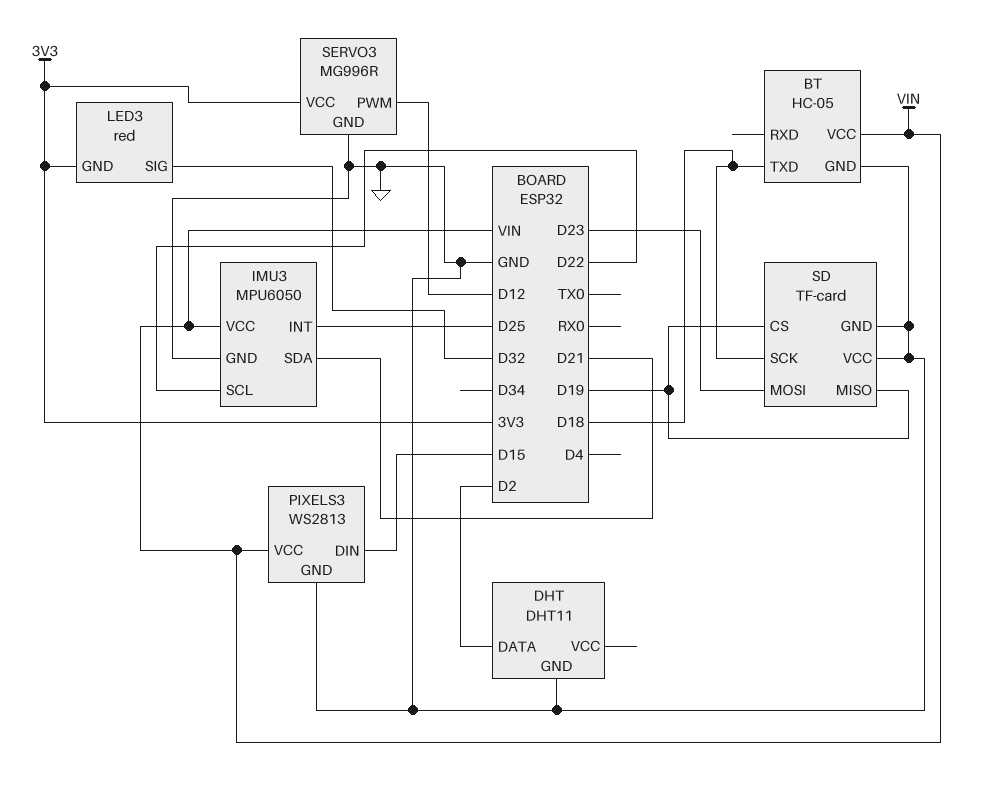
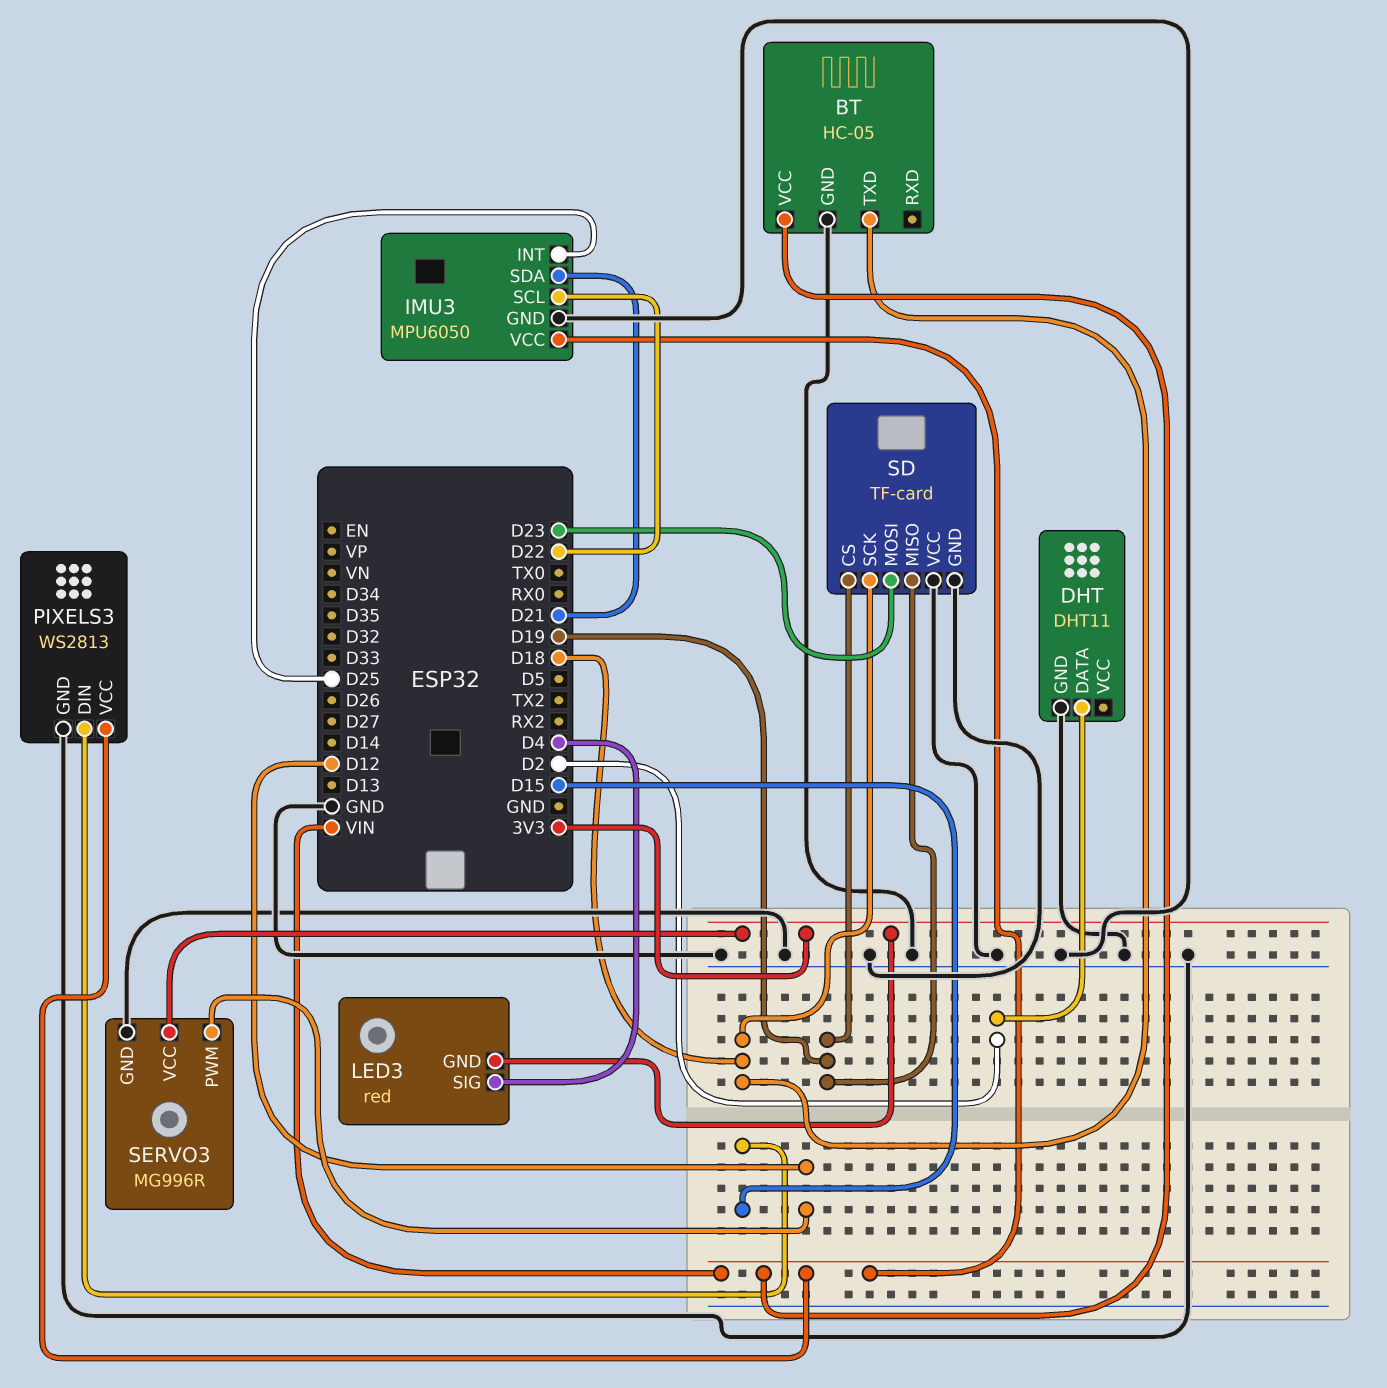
LED3 pin SIG: D32 -> D4

